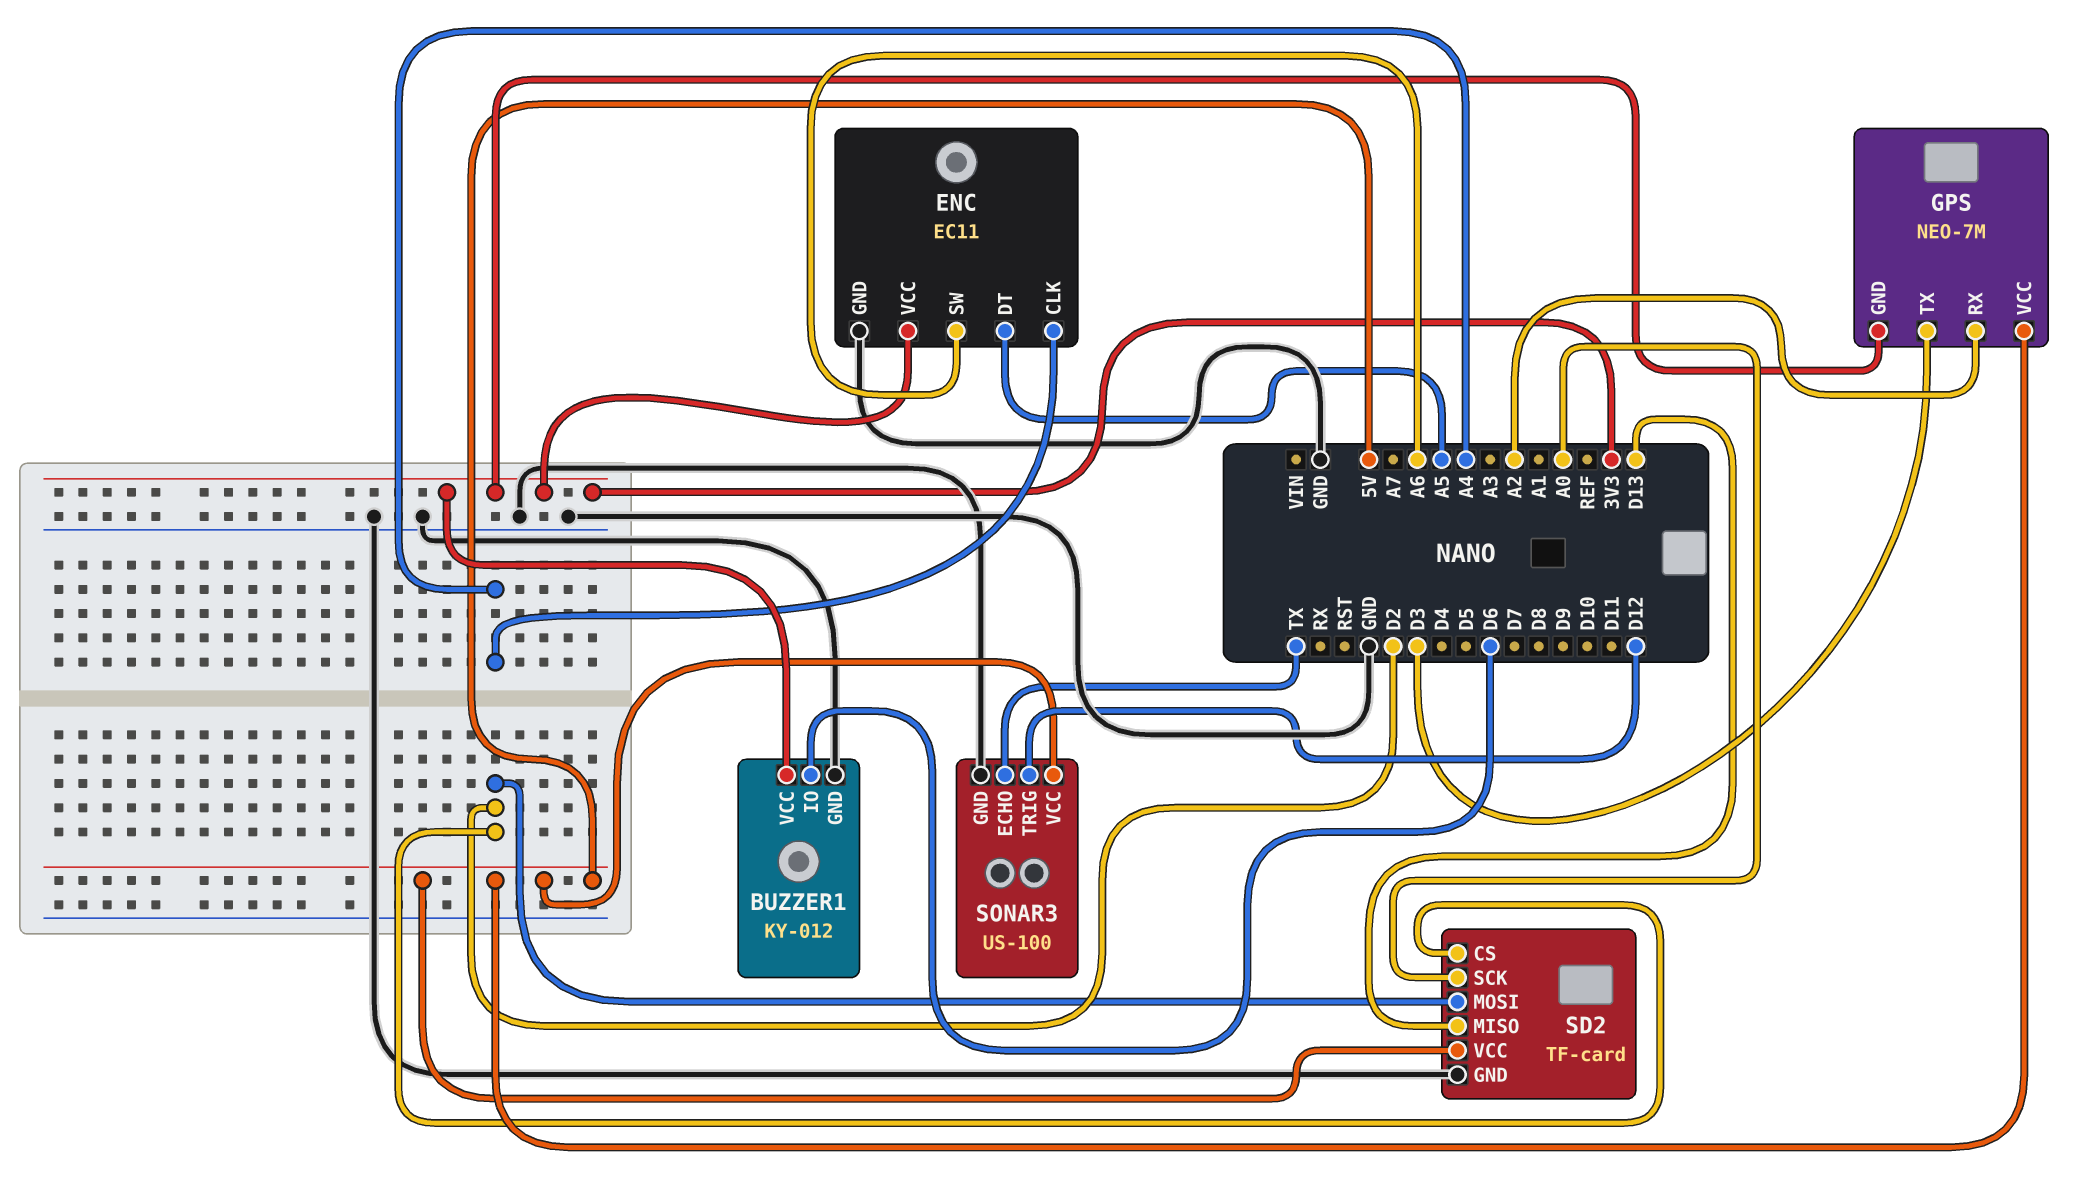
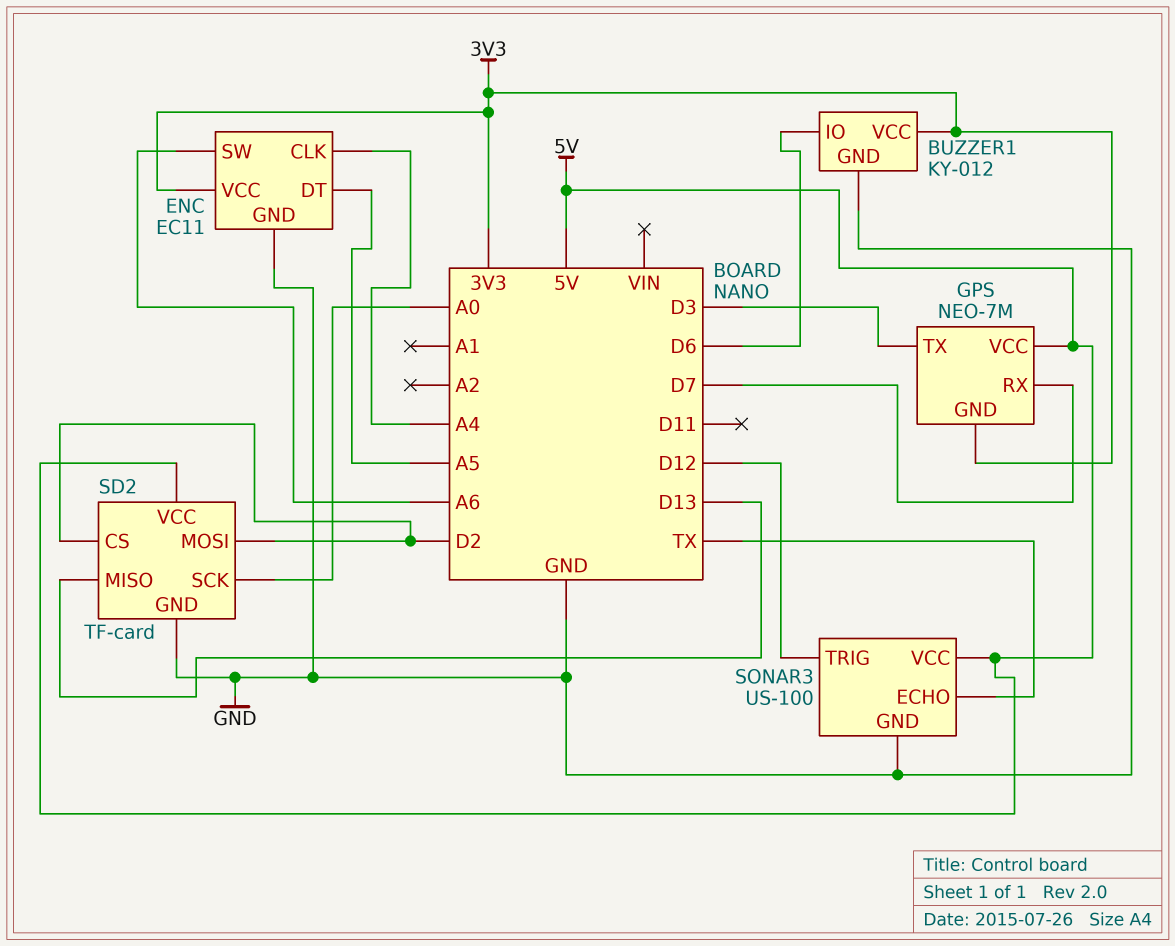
GPS pin RX: A2 -> D7

